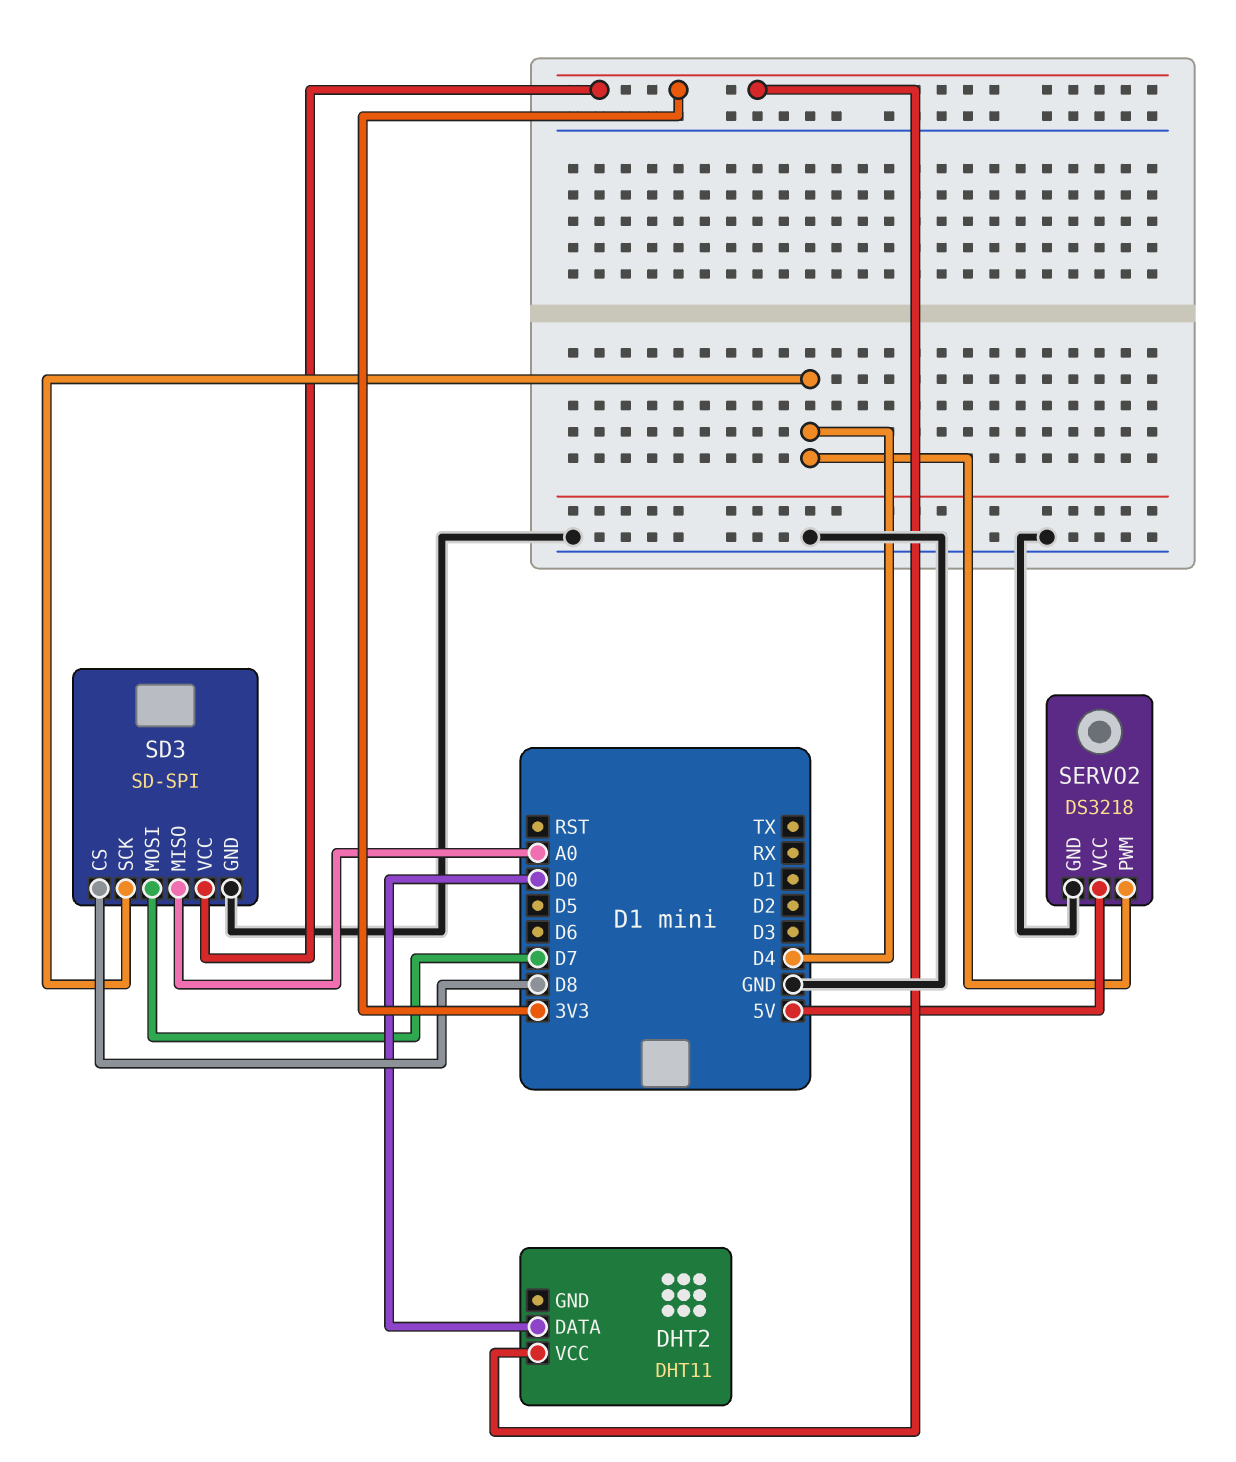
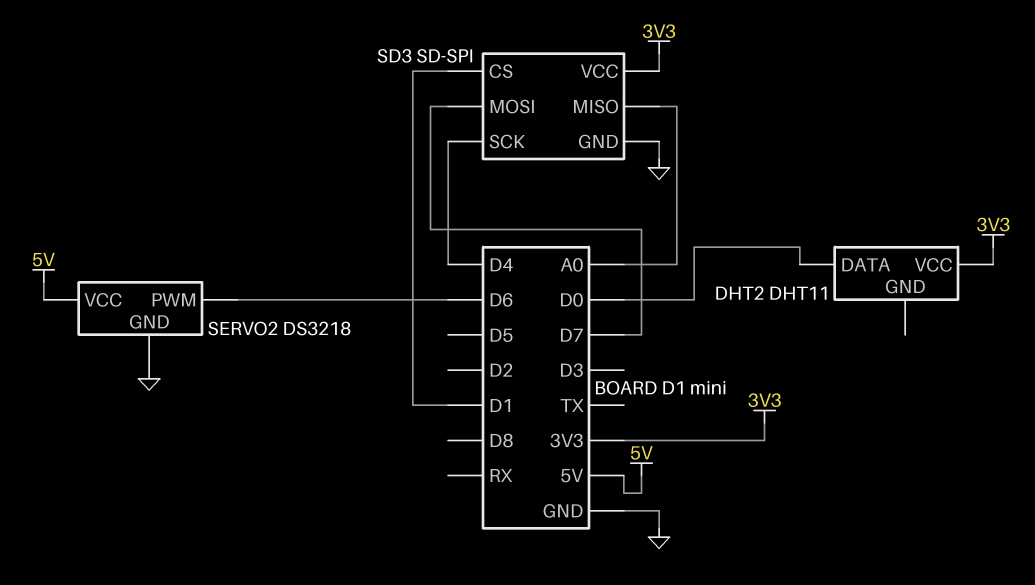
SD3 pin CS: D8 -> D1
SERVO2 pin PWM: D4 -> D6

